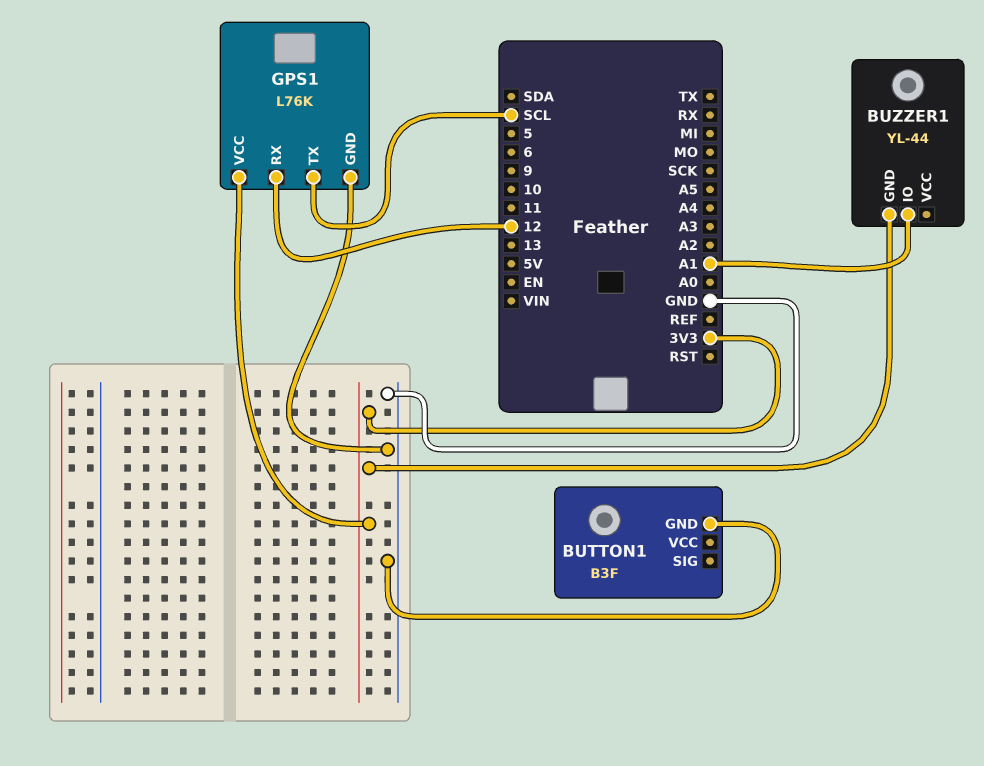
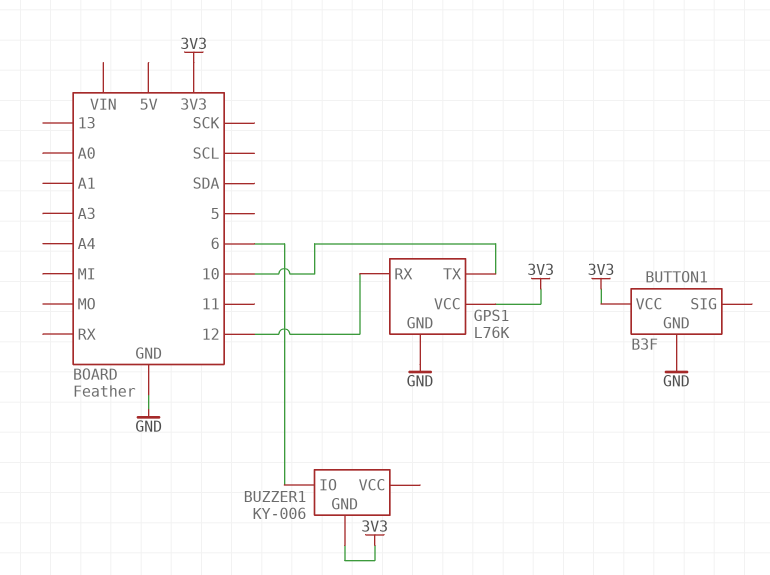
BUTTON1 pin VCC: none -> 3V3
BUZZER1: YL-44 -> KY-006
BUZZER1 pin IO: A1 -> 6
GPS1 pin TX: SCL -> 10

